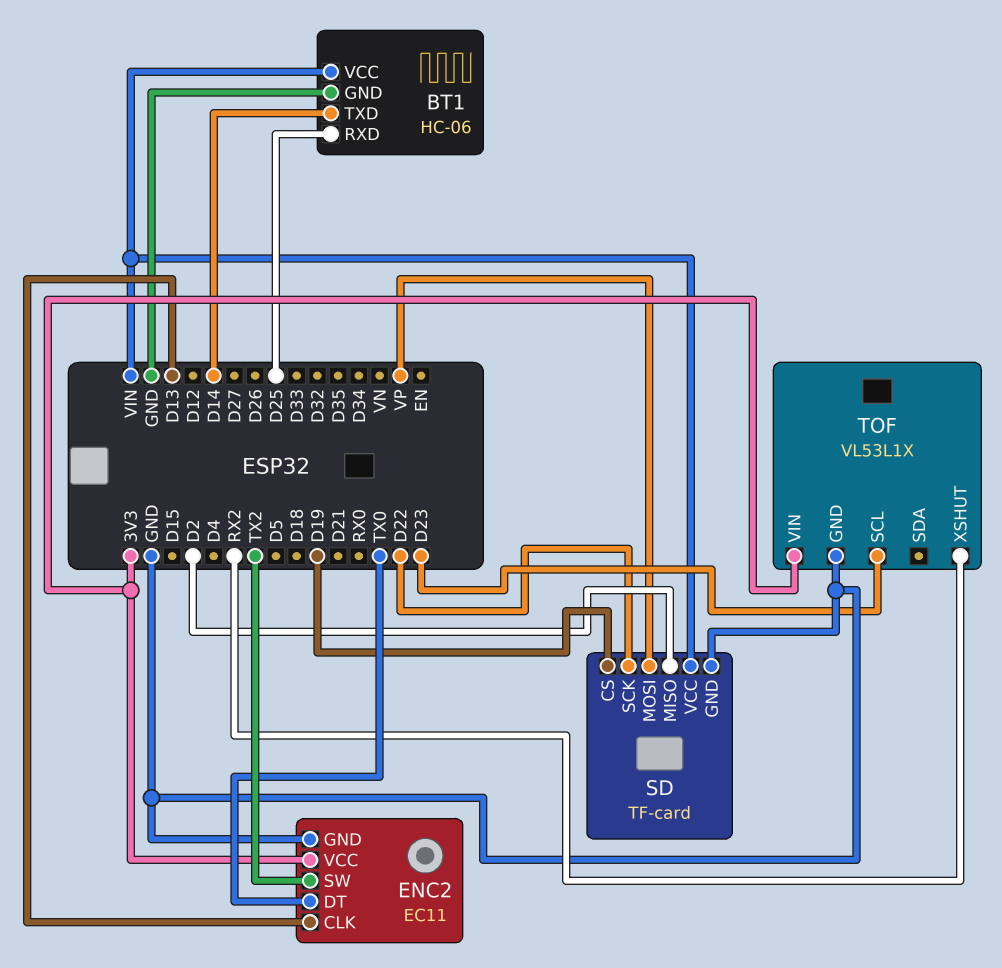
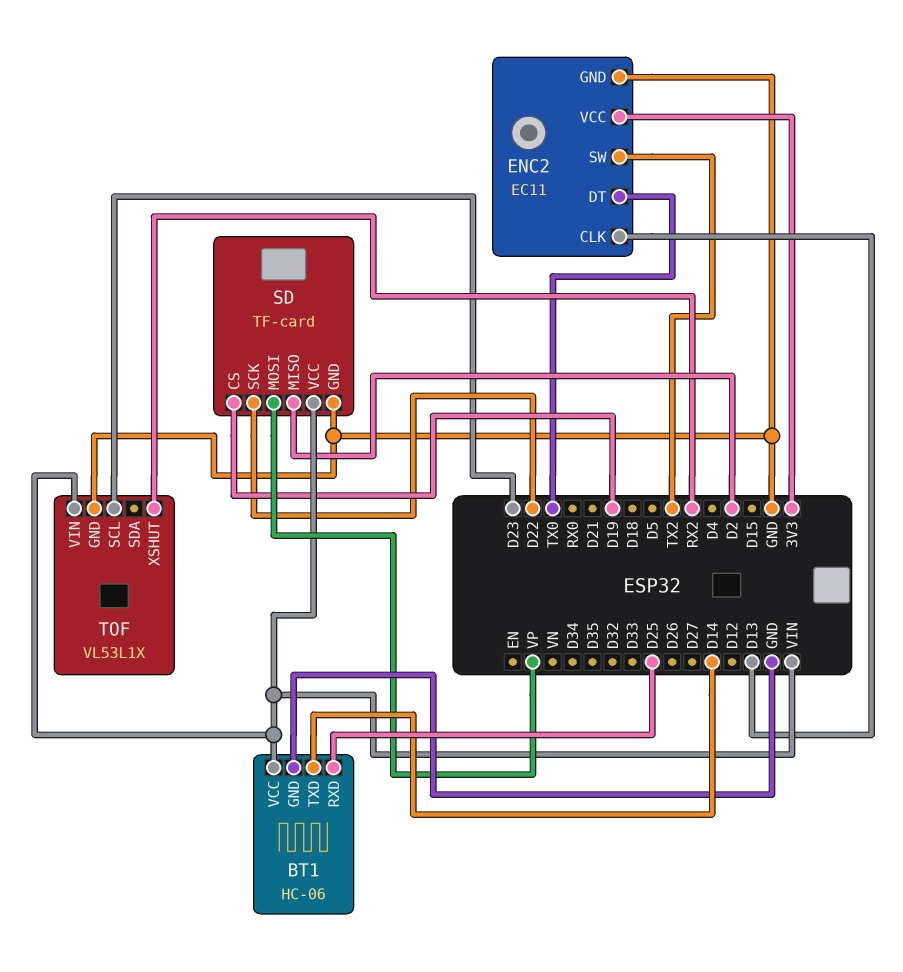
TOF pin VIN: 3V3 -> VIN

